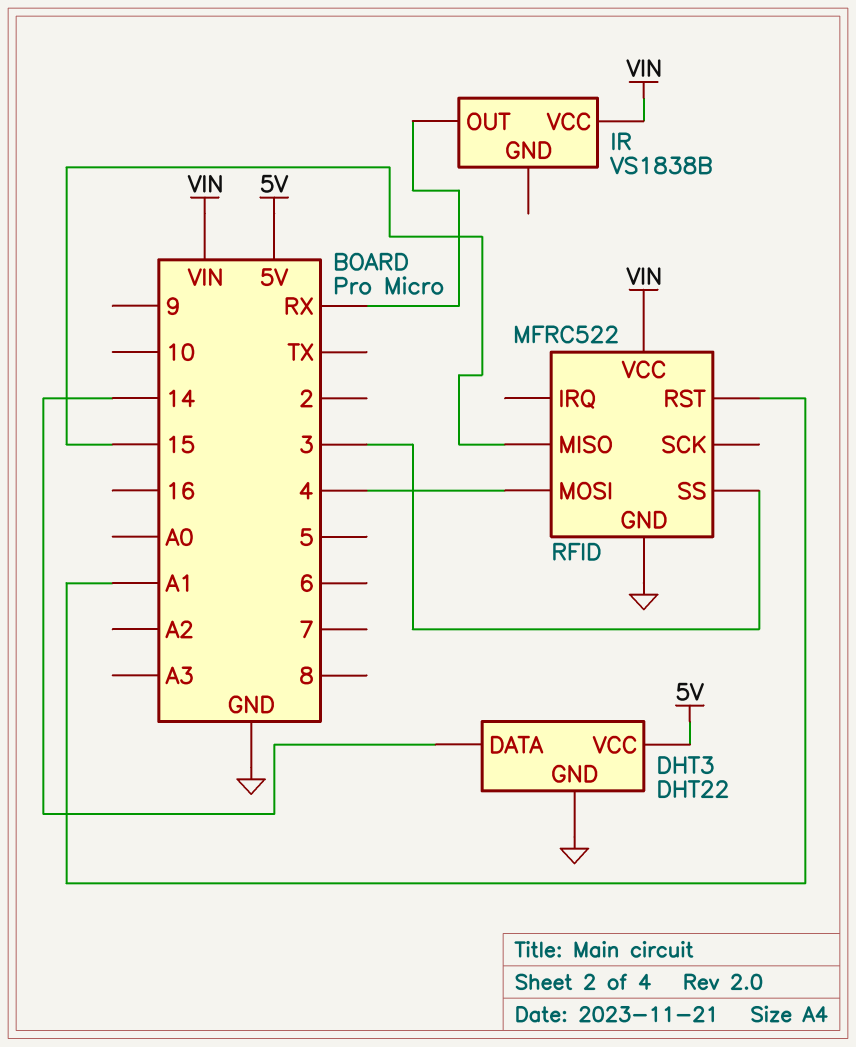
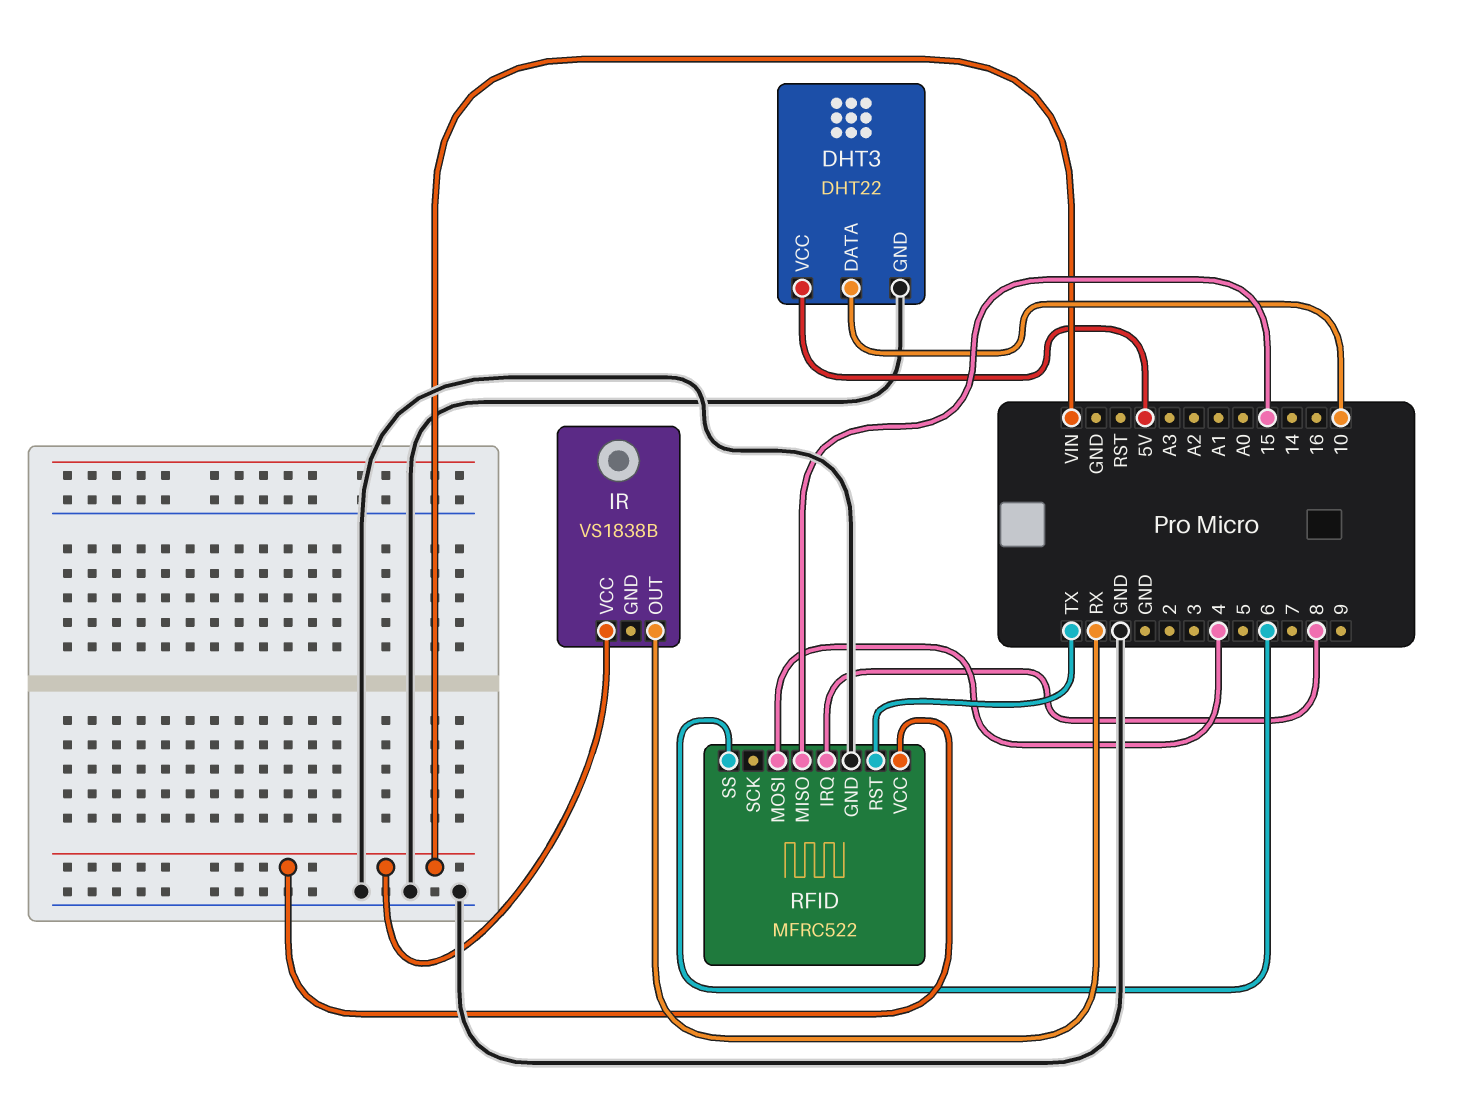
DHT3 pin DATA: 14 -> 10
RFID pin IRQ: none -> 8
RFID pin RST: A1 -> TX
RFID pin SS: 3 -> 6

